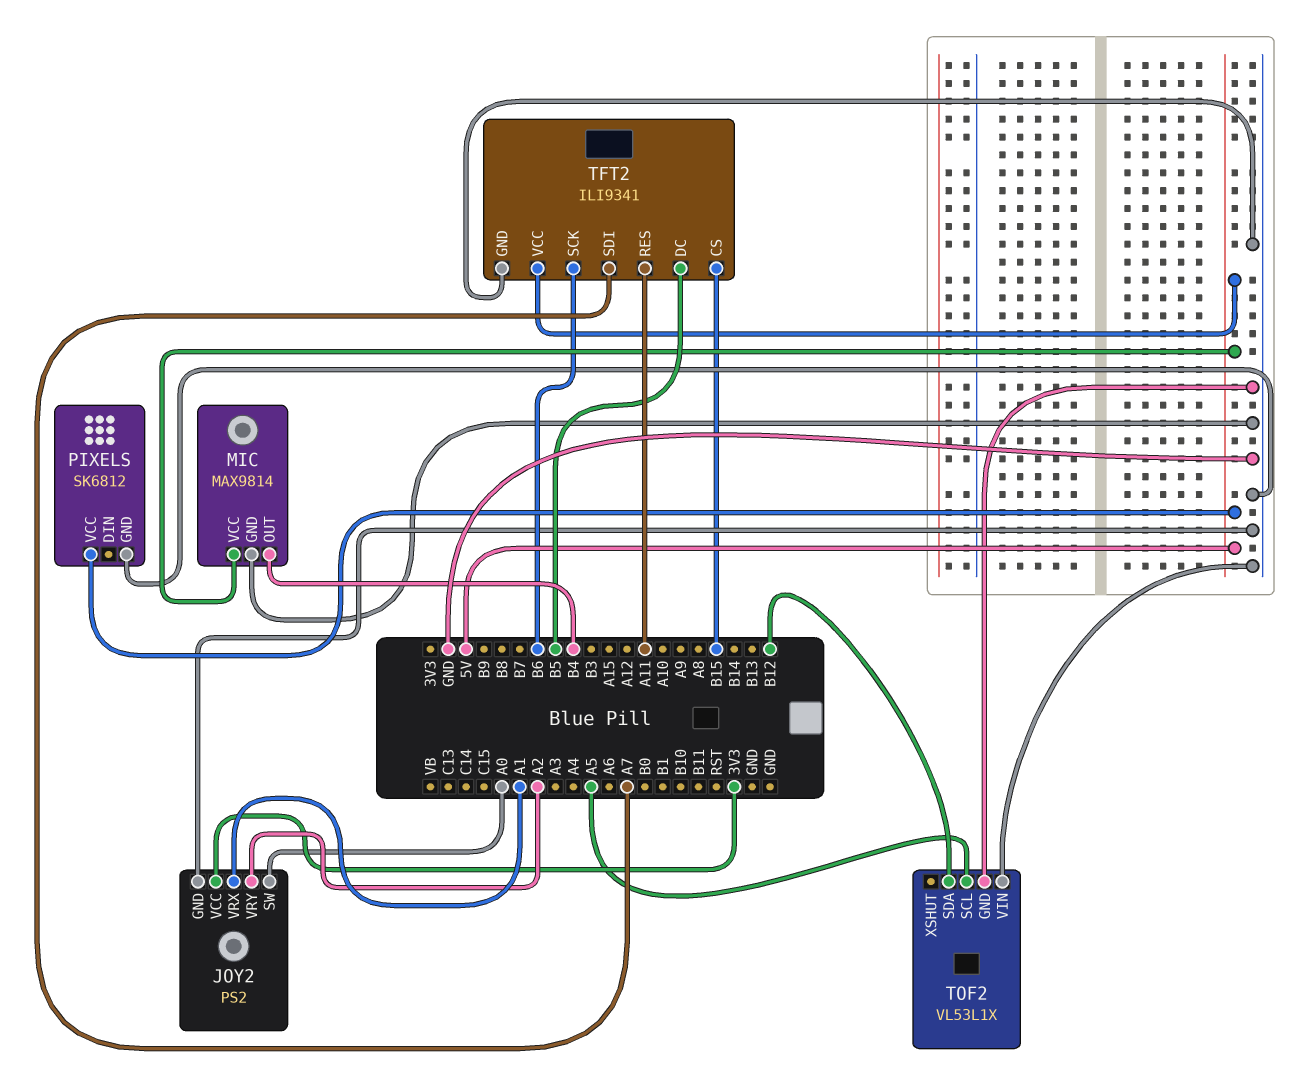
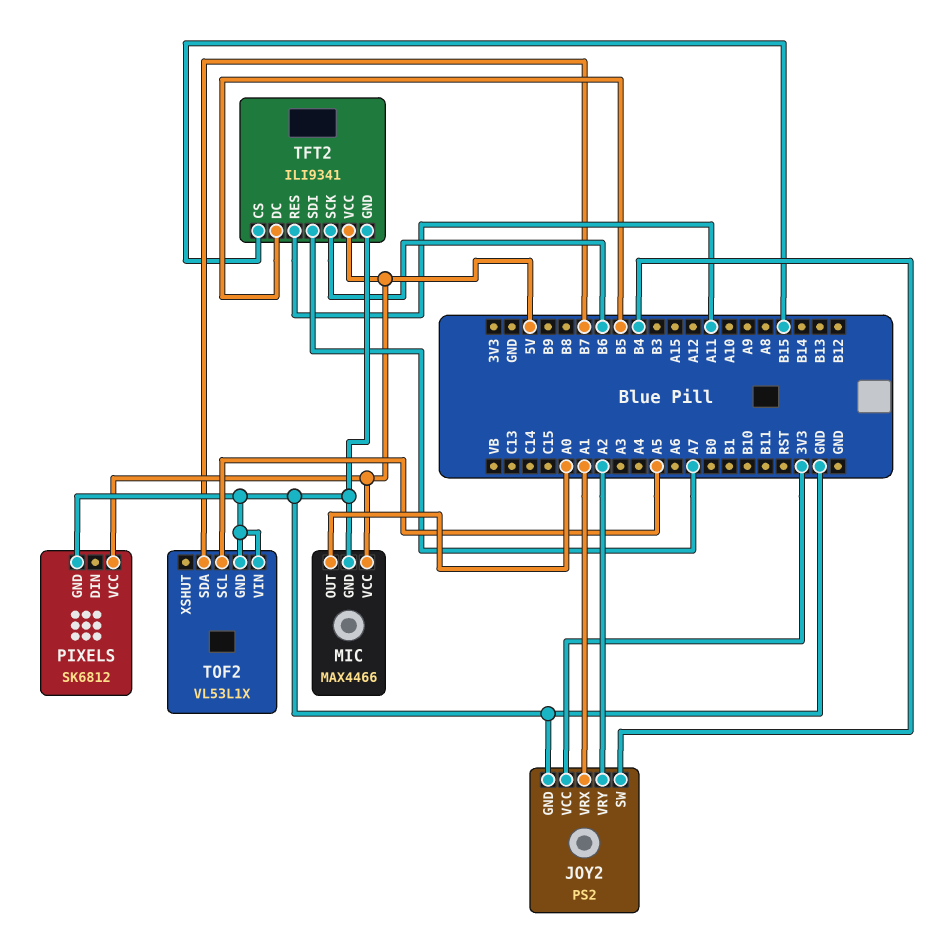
JOY2 pin SW: A0 -> B4
MIC: MAX9814 -> MAX4466
MIC pin OUT: B4 -> A0
TOF2 pin SDA: B12 -> B7

